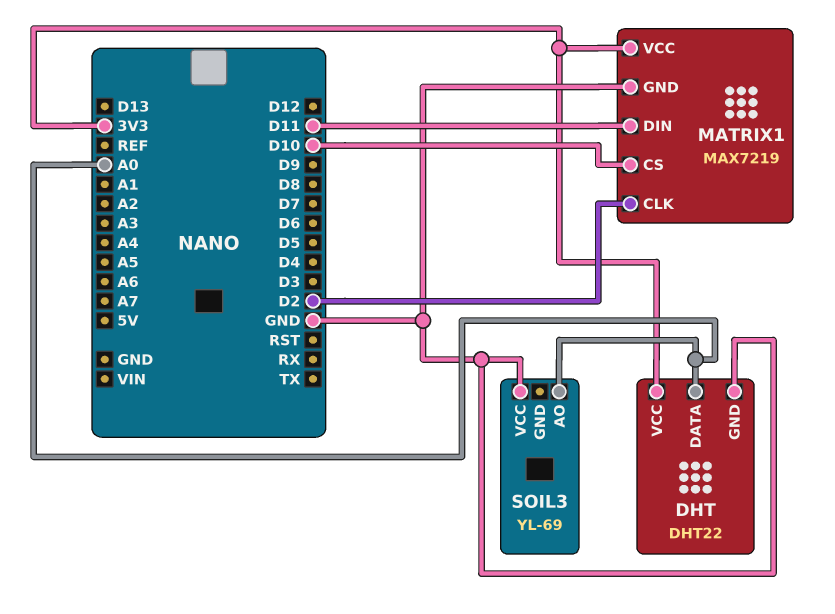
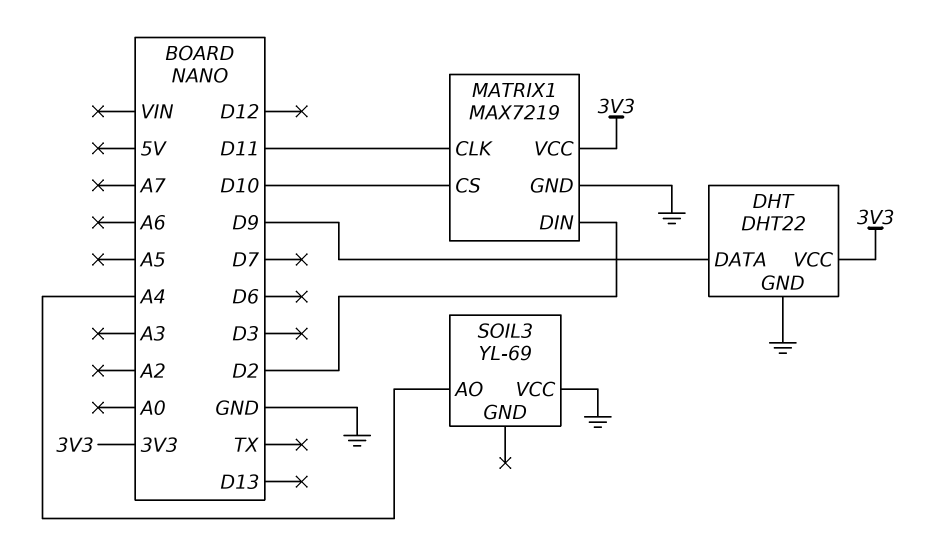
DHT pin DATA: A0 -> D9
MATRIX1 pin CLK: D2 -> D11
MATRIX1 pin DIN: D11 -> D2
SOIL3 pin AO: A0 -> A4

